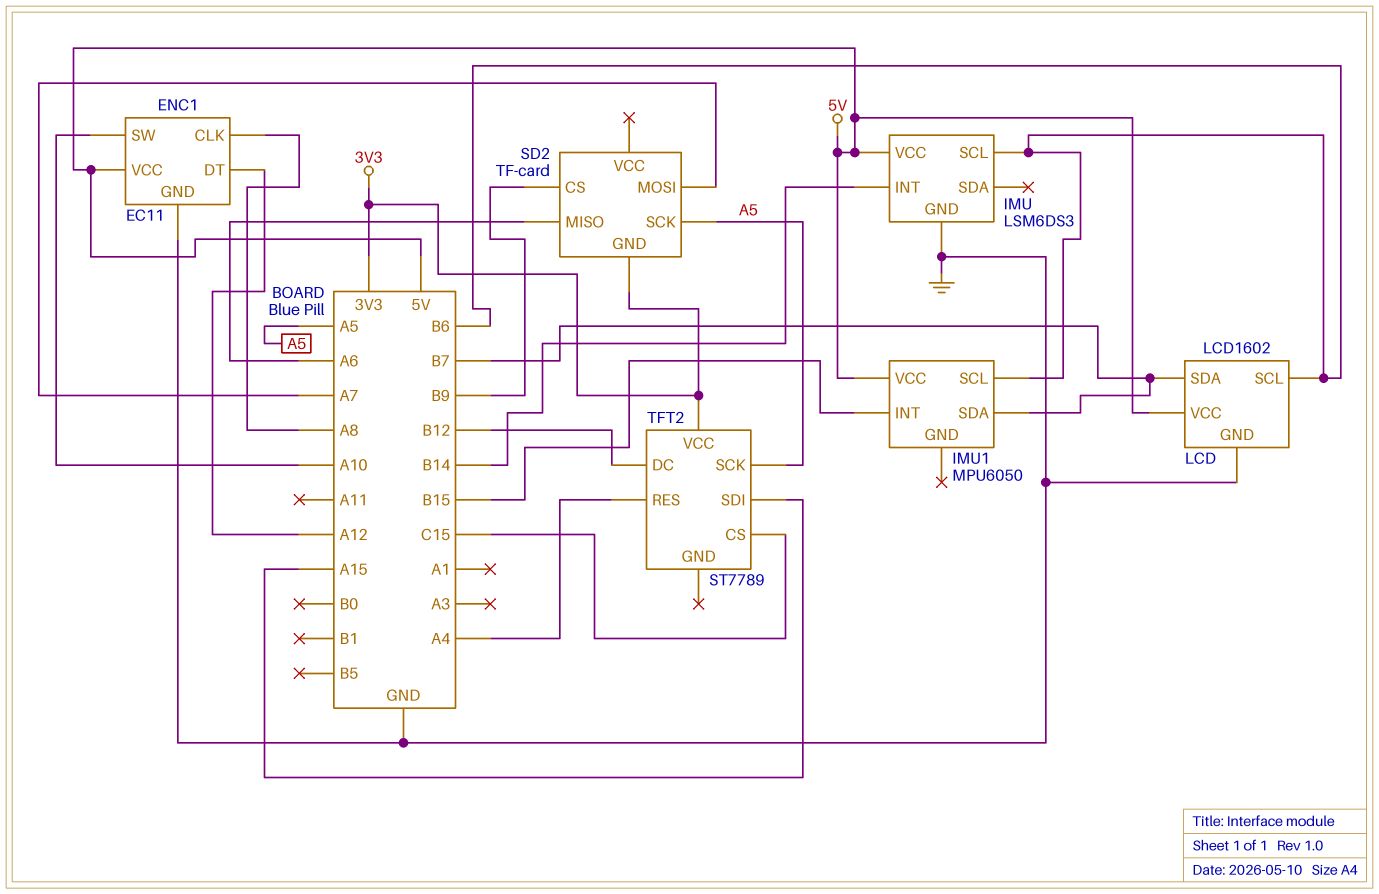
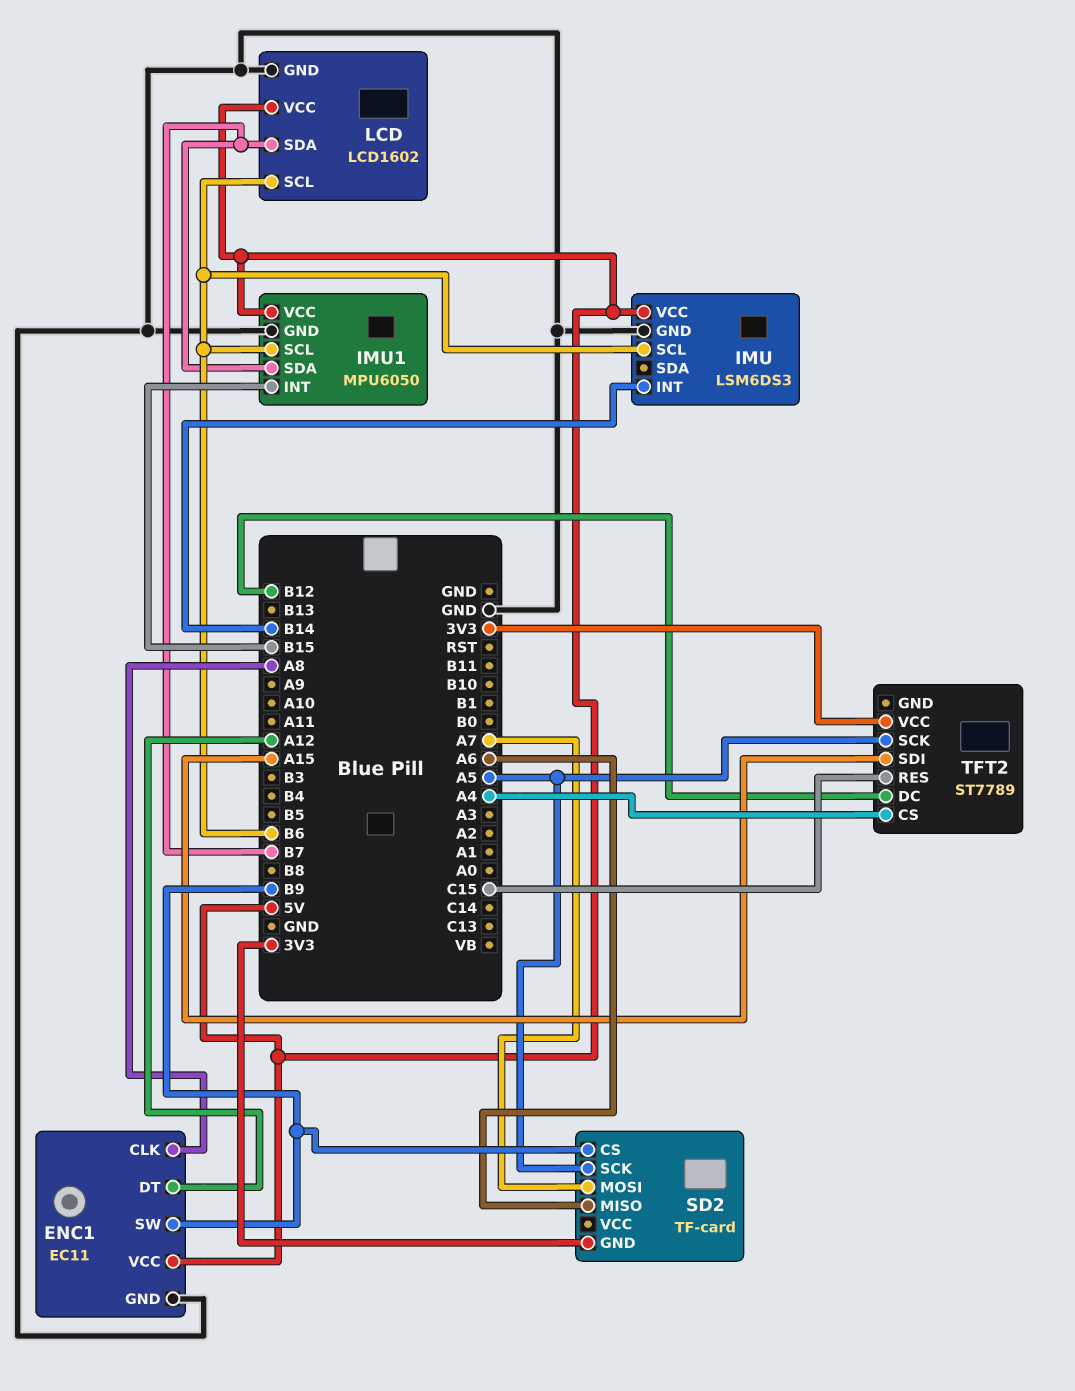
ENC1 pin SW: A10 -> B9
IMU1 pin GND: none -> GND
TFT2 pin CS: C15 -> A4
TFT2 pin RES: A4 -> C15

